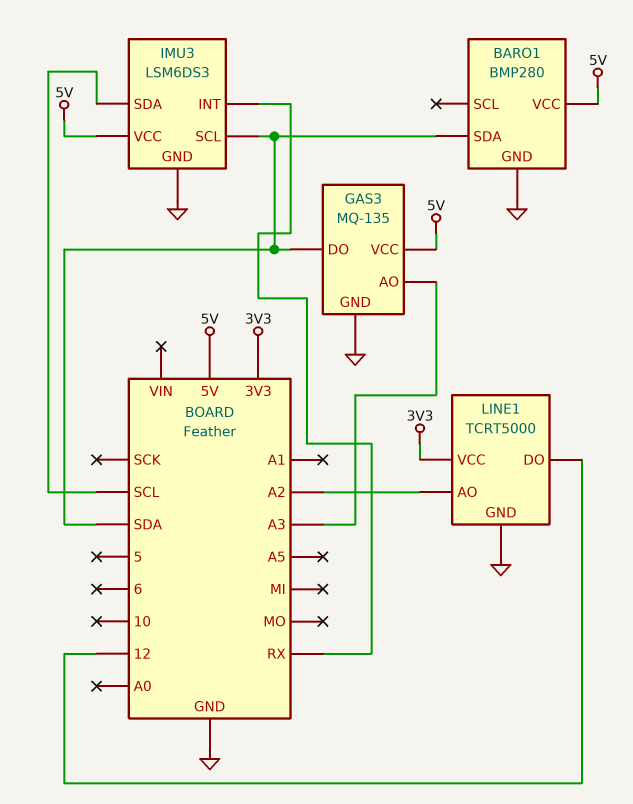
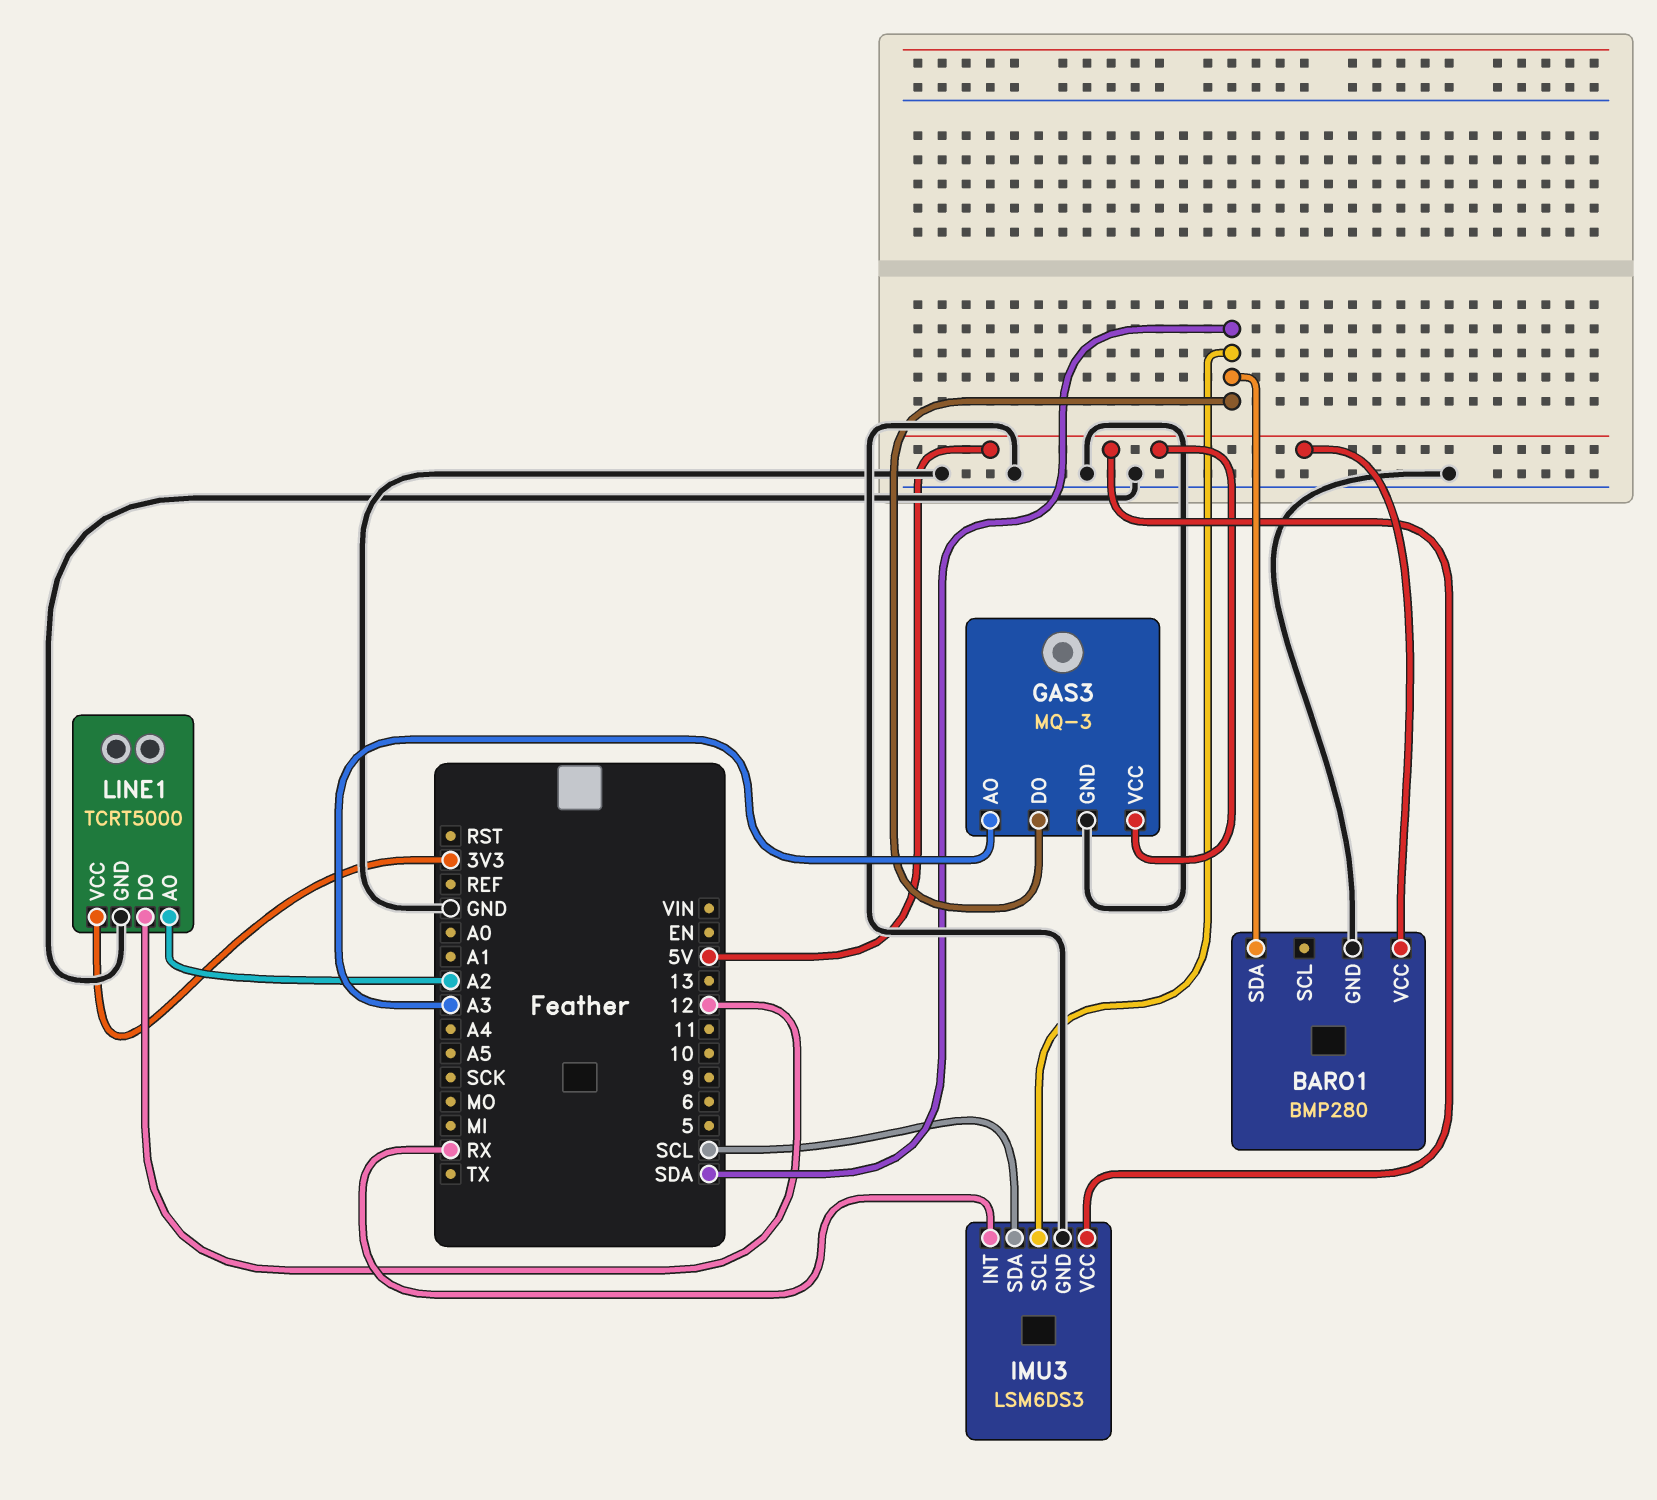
GAS3: MQ-135 -> MQ-3

